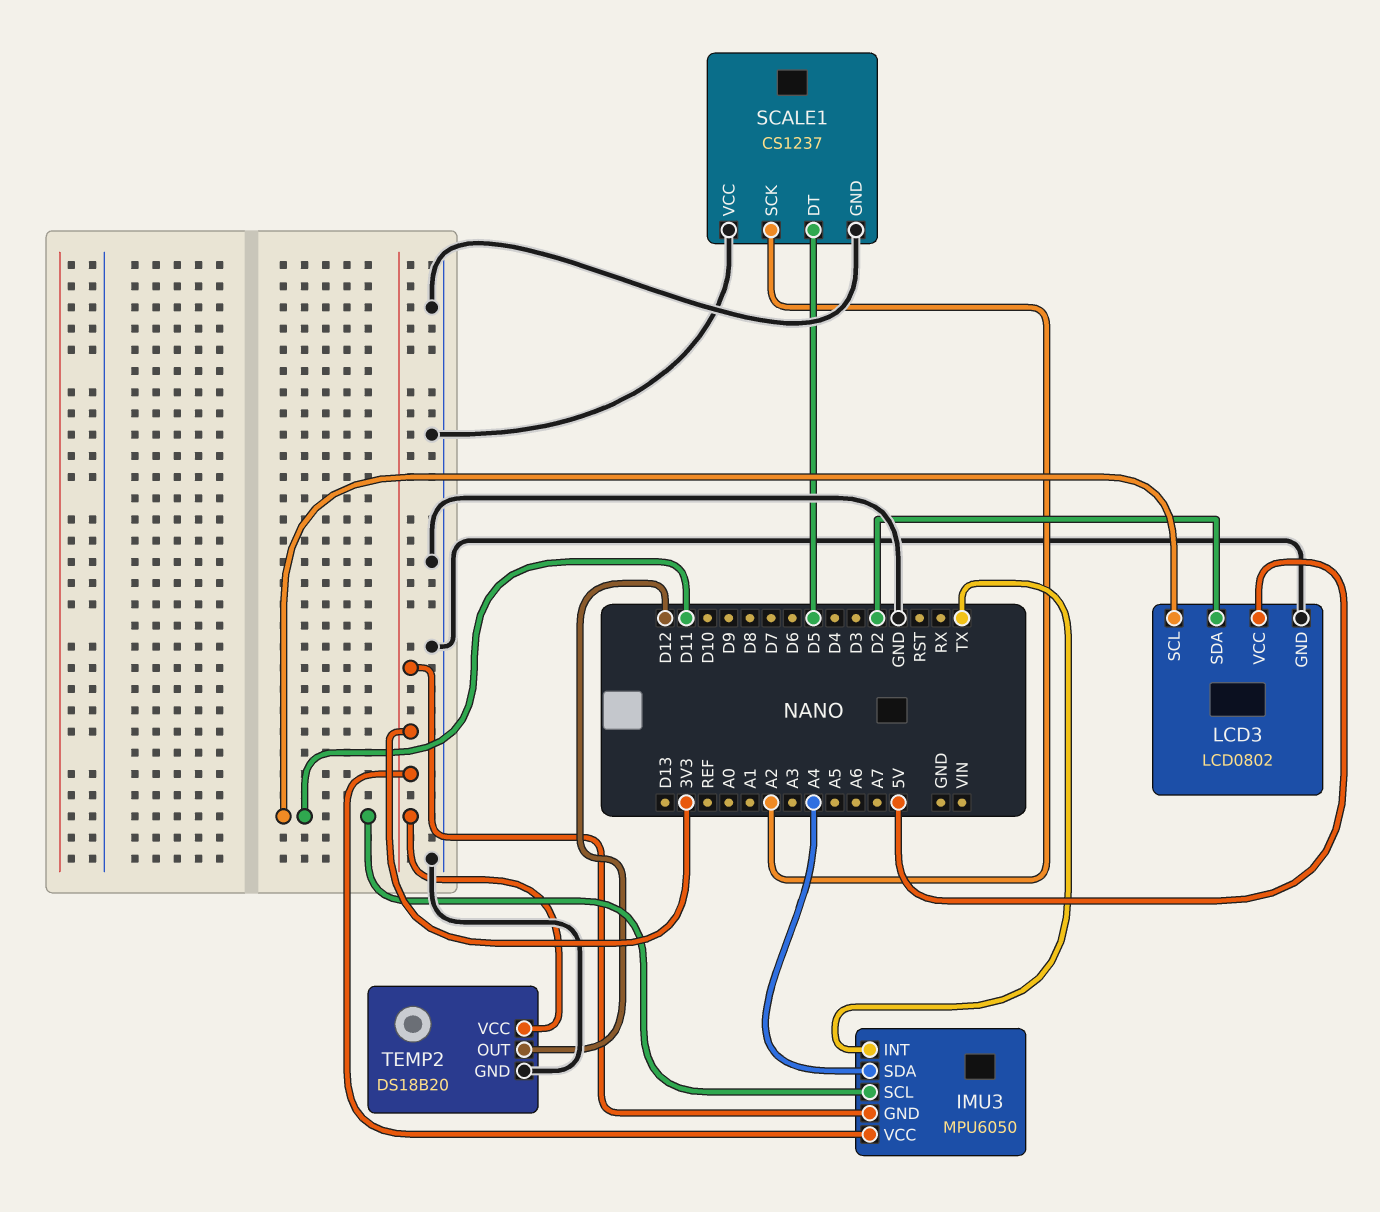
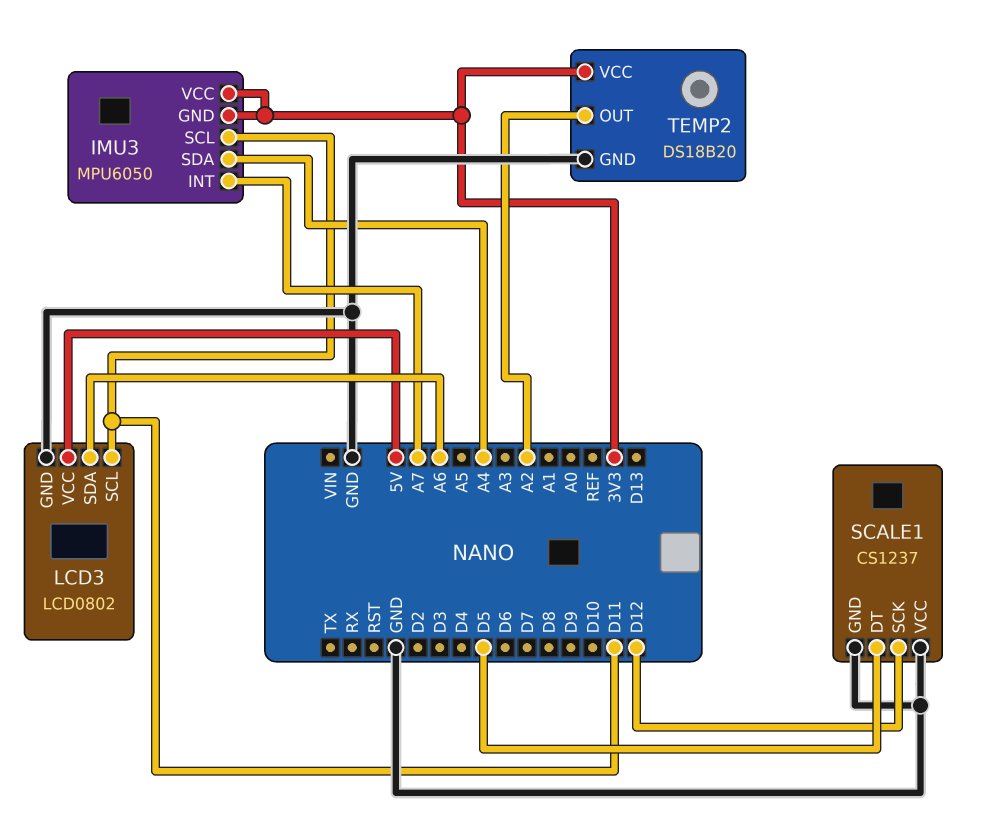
IMU3 pin INT: TX -> A7
LCD3 pin SDA: D2 -> A6
SCALE1 pin SCK: A2 -> D12
TEMP2 pin OUT: D12 -> A2

